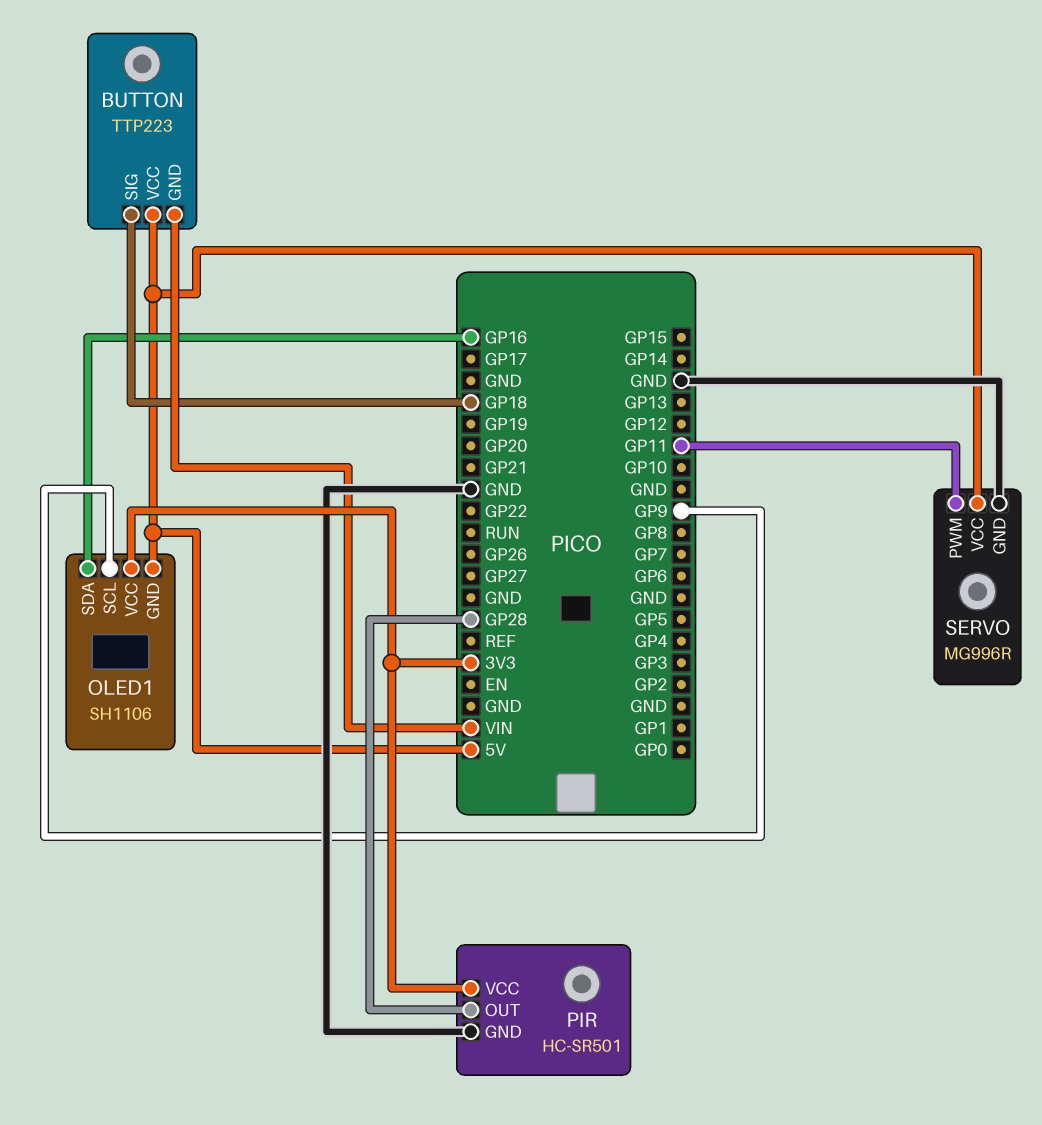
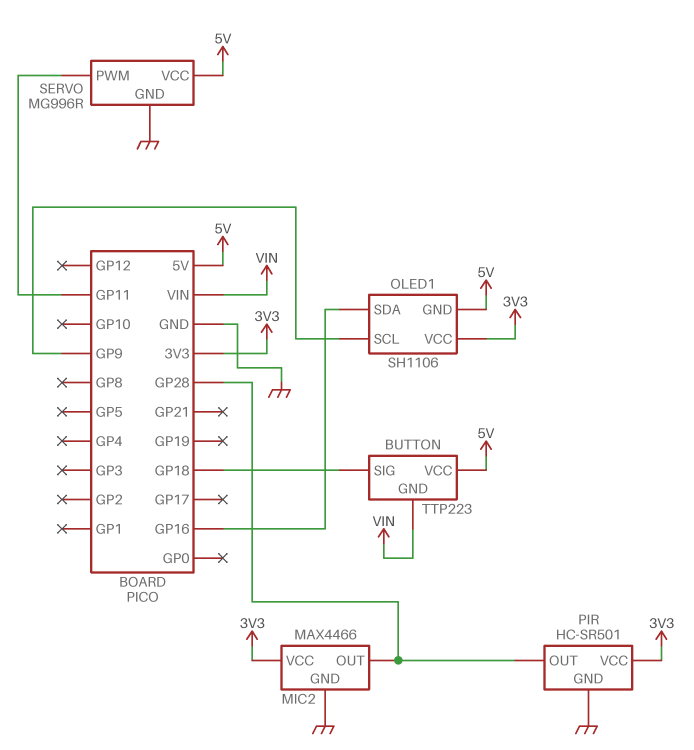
MIC2: none -> MAX4466
MIC2 pin GND: none -> GND
MIC2 pin OUT: none -> GP28
MIC2 pin VCC: none -> 3V3

